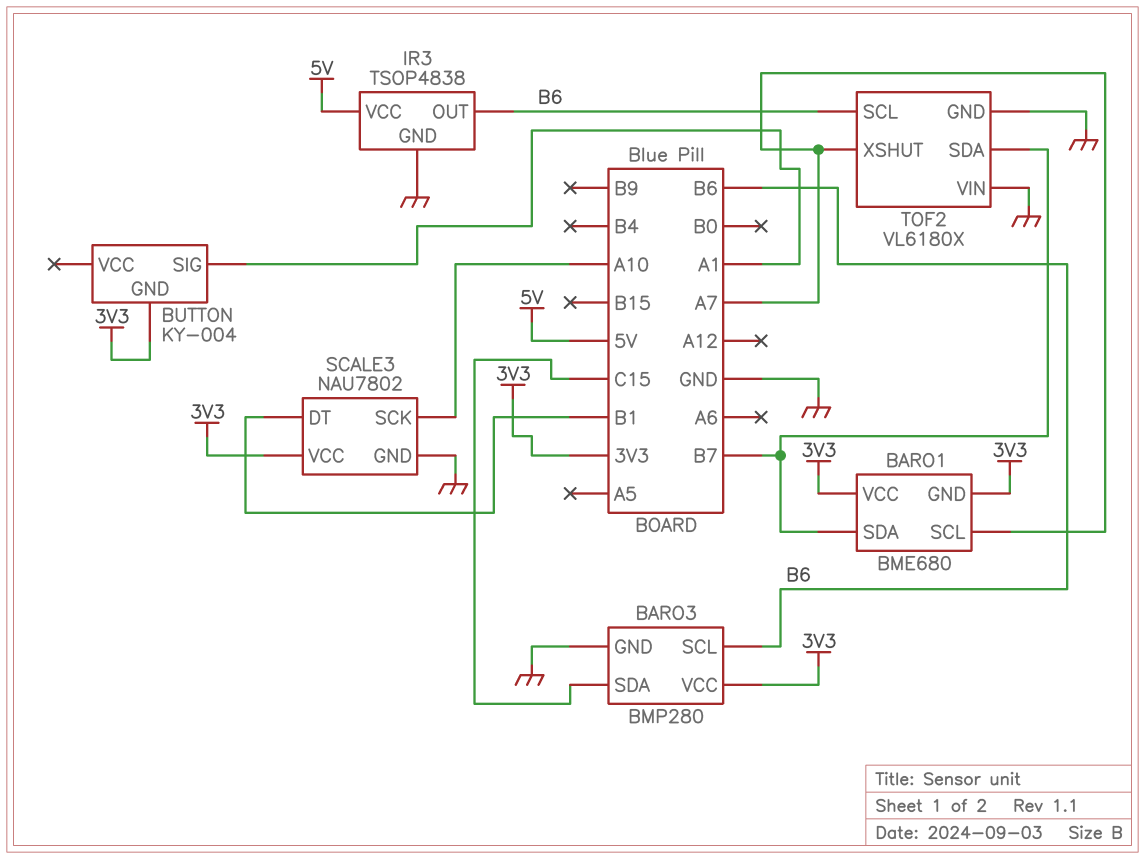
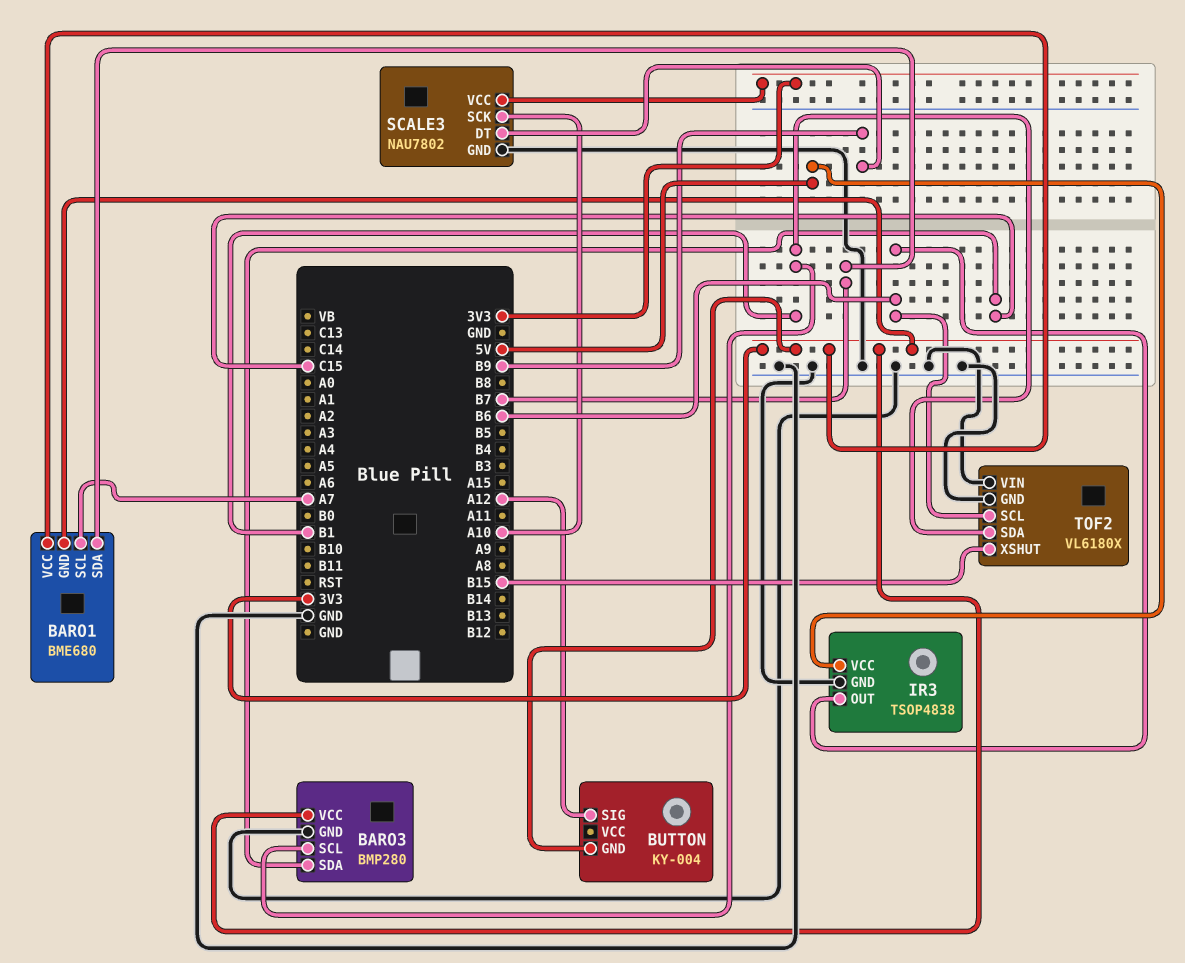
BARO3 pin SCL: B6 -> B1
BUTTON pin SIG: A1 -> A12
SCALE3 pin DT: B1 -> B9
TOF2 pin SDA: B7 -> B1
TOF2 pin XSHUT: A7 -> B15

